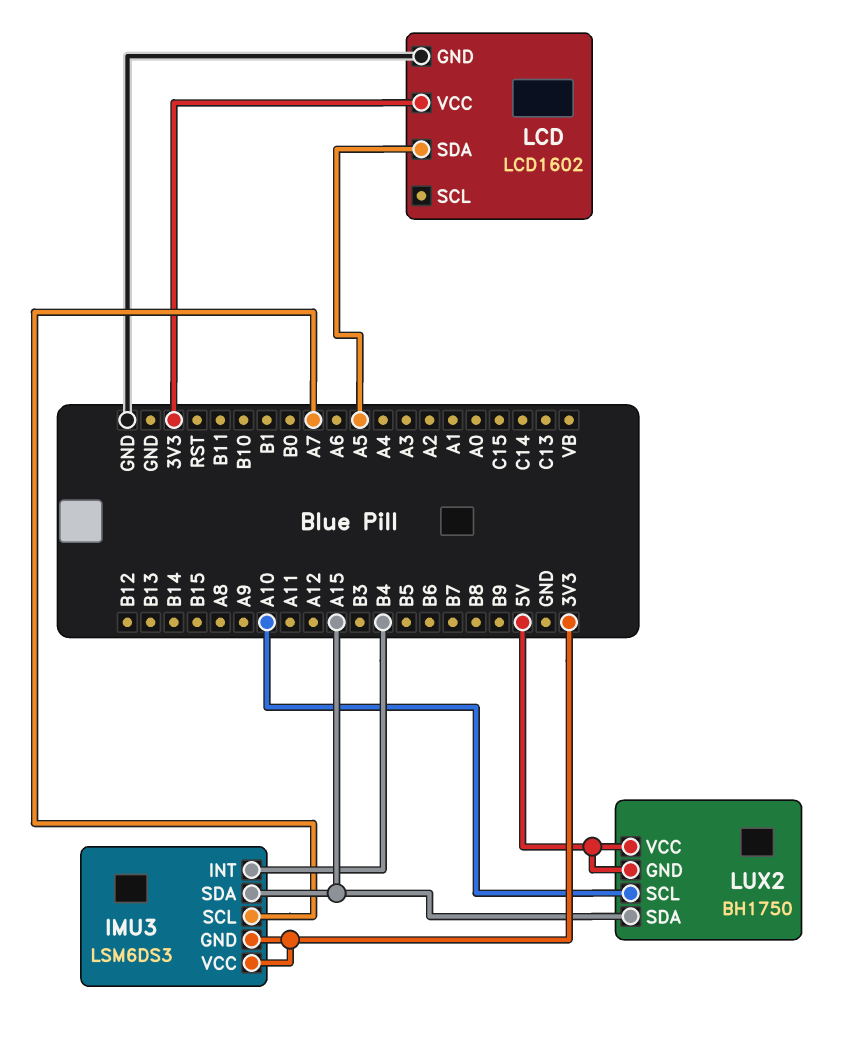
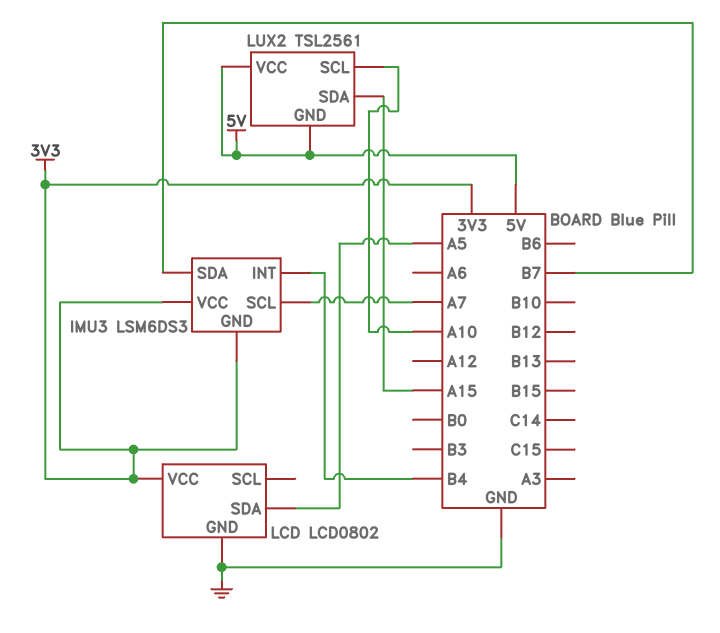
IMU3 pin SDA: A15 -> B7
LCD: LCD1602 -> LCD0802
LUX2: BH1750 -> TSL2561

